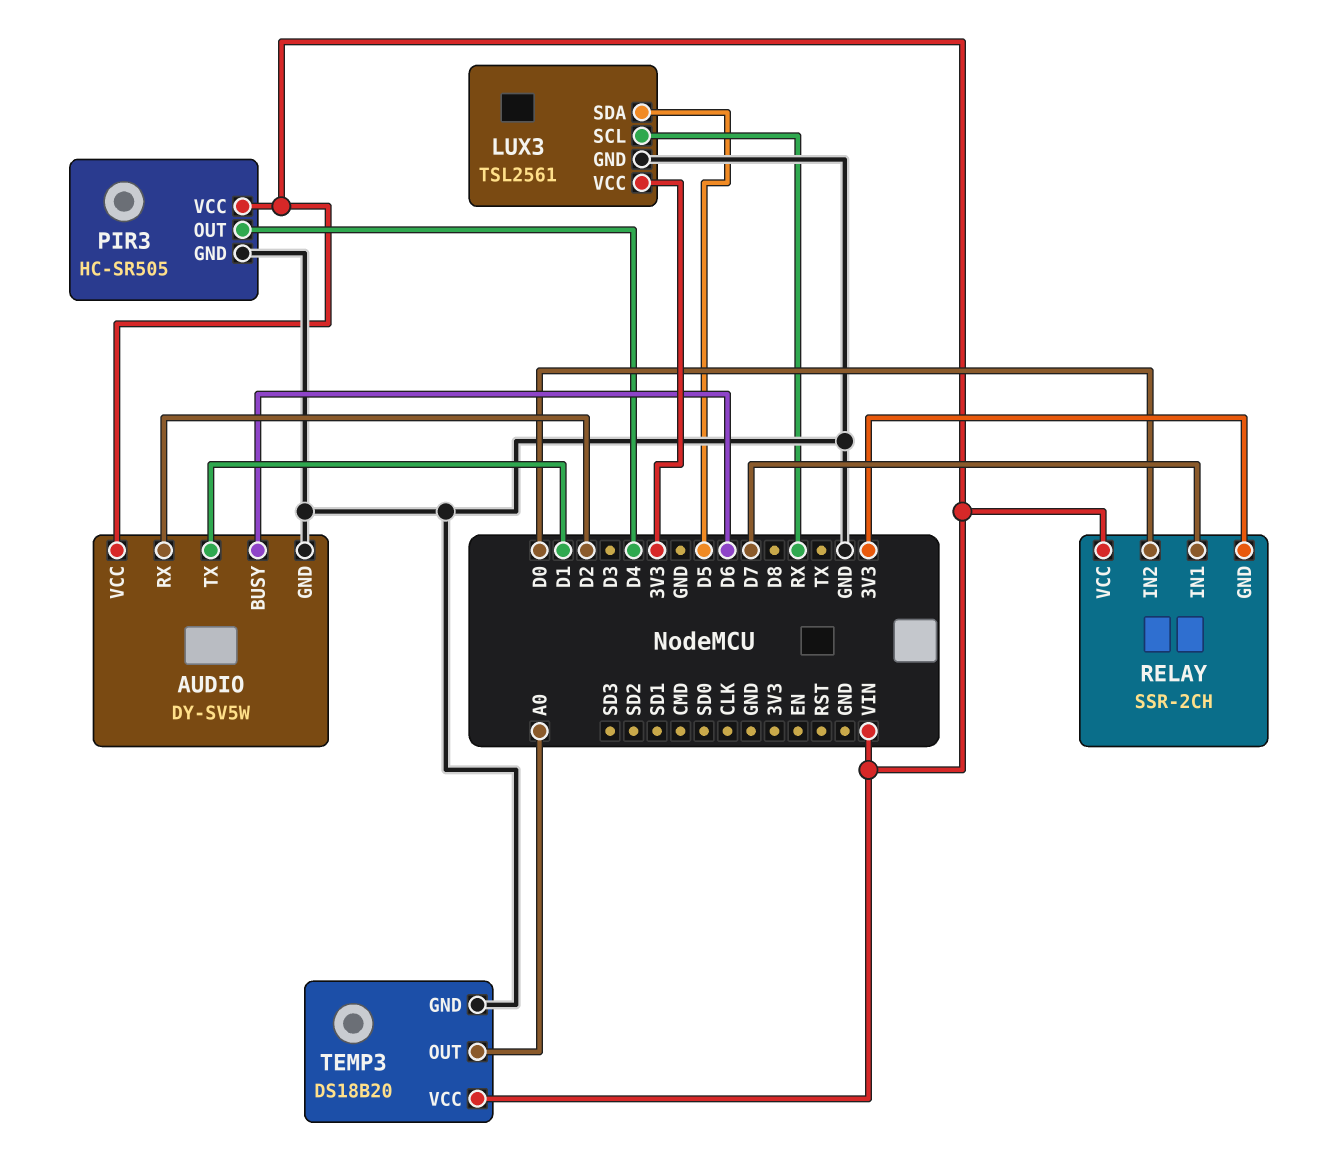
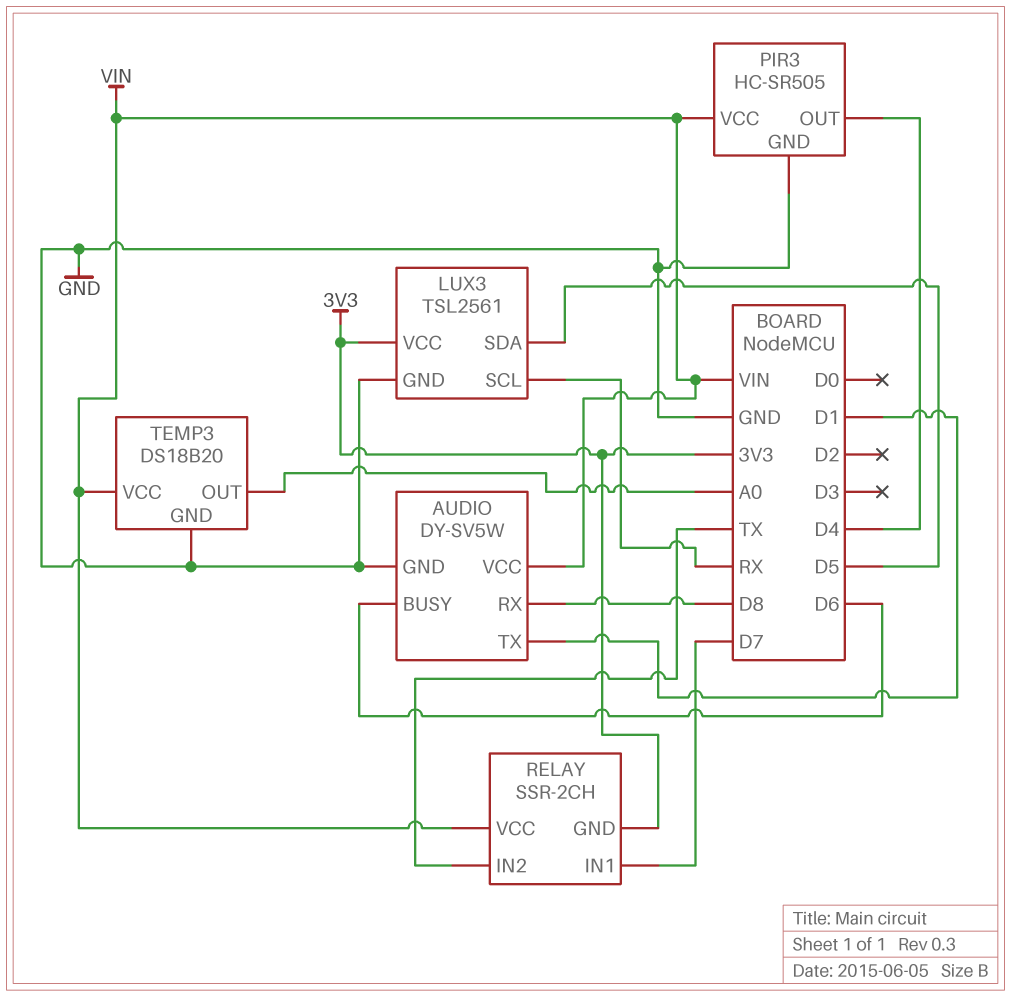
AUDIO pin RX: D2 -> D8
RELAY pin IN2: D0 -> TX

